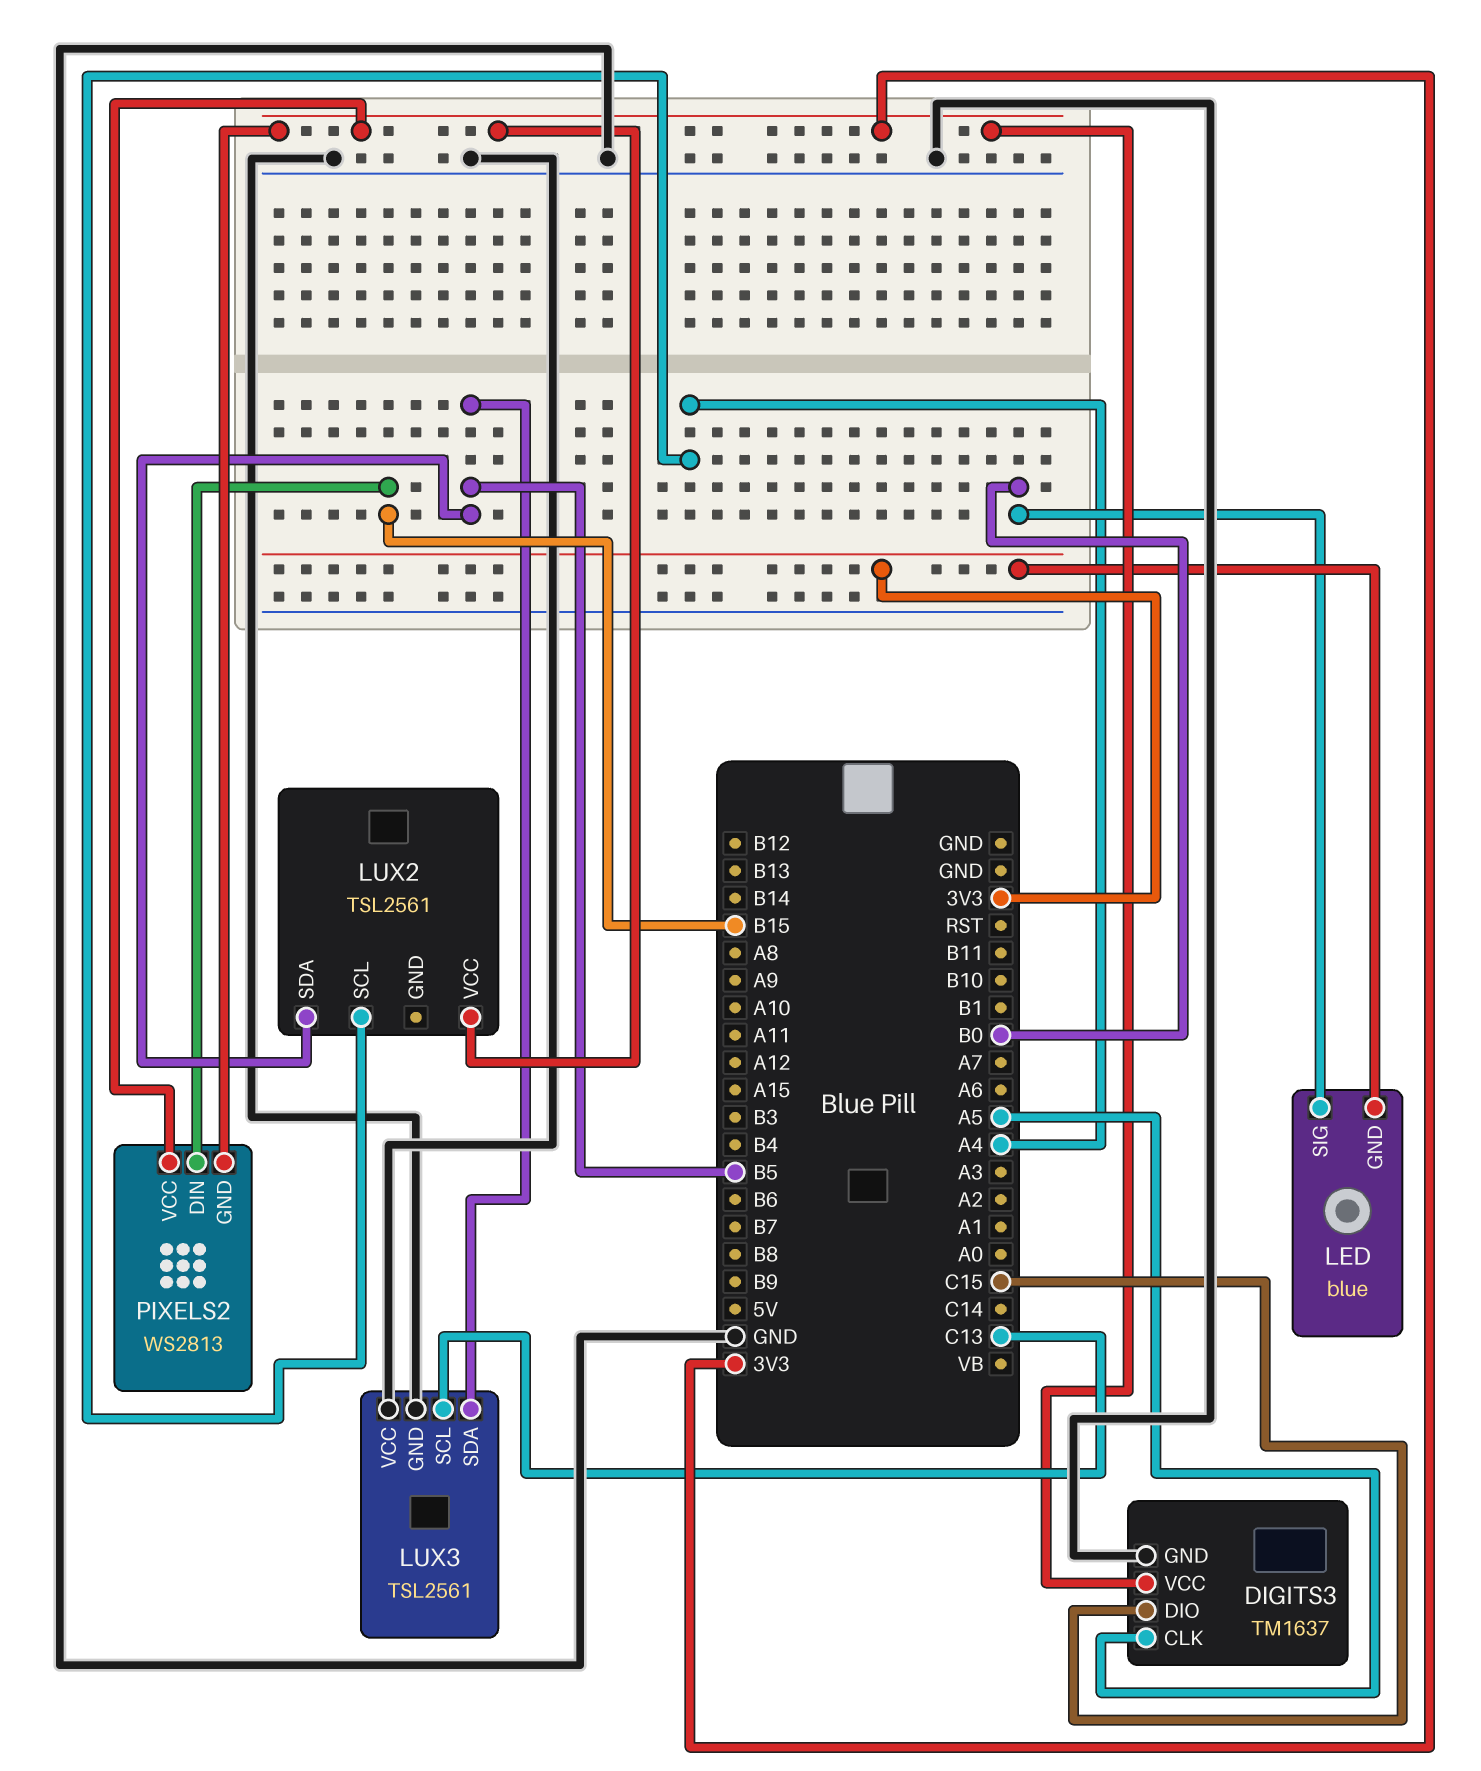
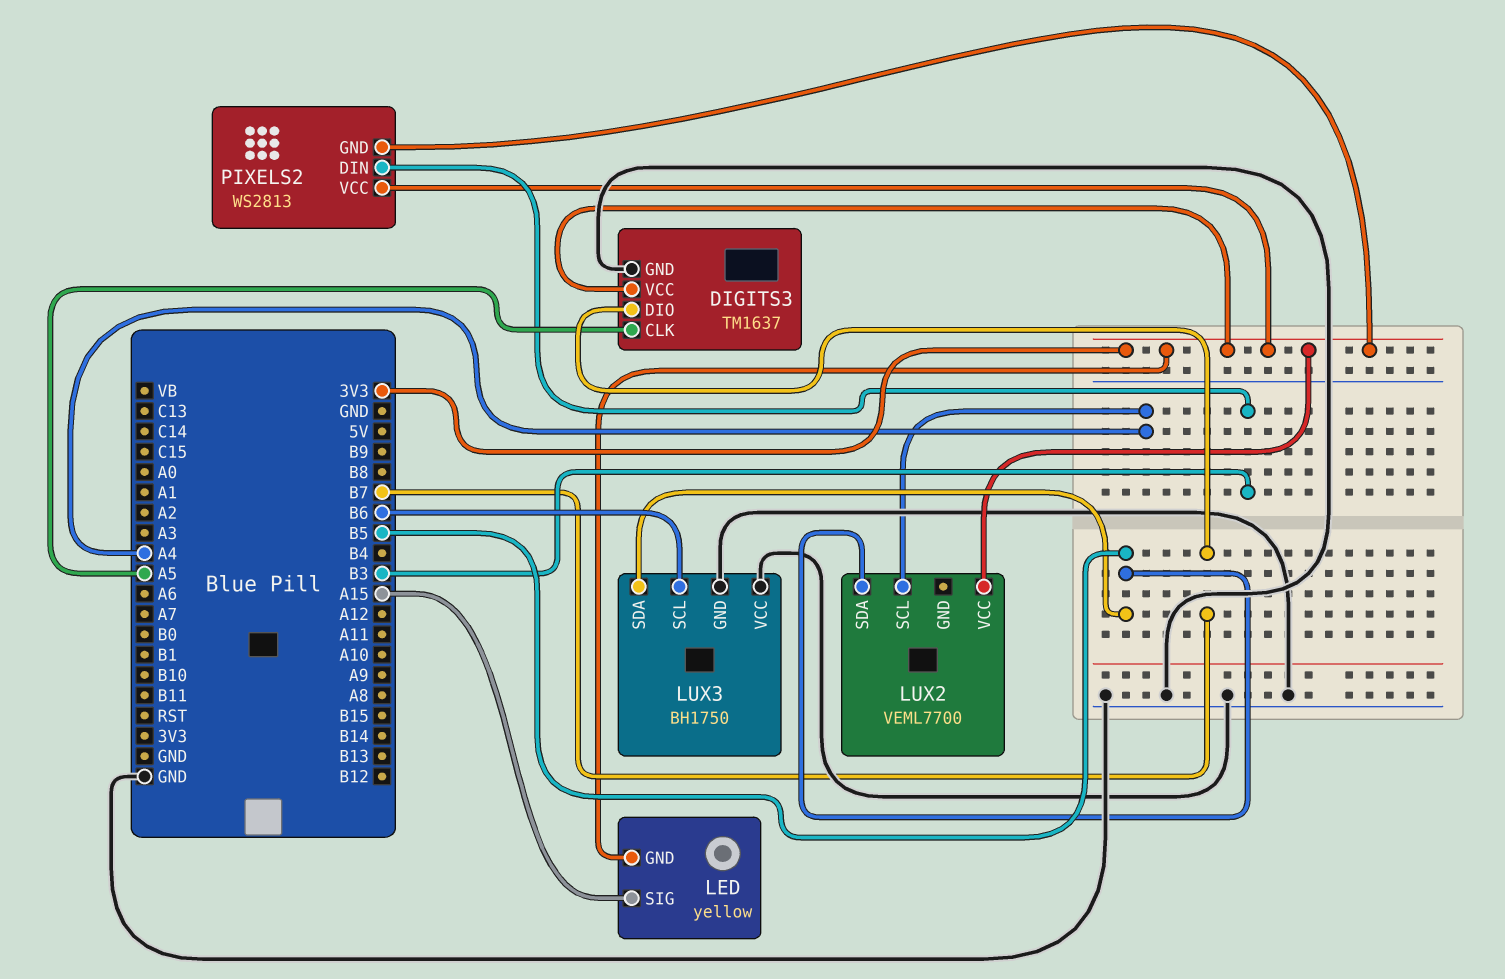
DIGITS3 pin DIO: C15 -> B7
LED: blue -> yellow
LED pin SIG: B0 -> A15
LUX2: TSL2561 -> VEML7700
LUX3: TSL2561 -> BH1750
LUX3 pin SCL: C13 -> B6
PIXELS2 pin DIN: B15 -> B3

